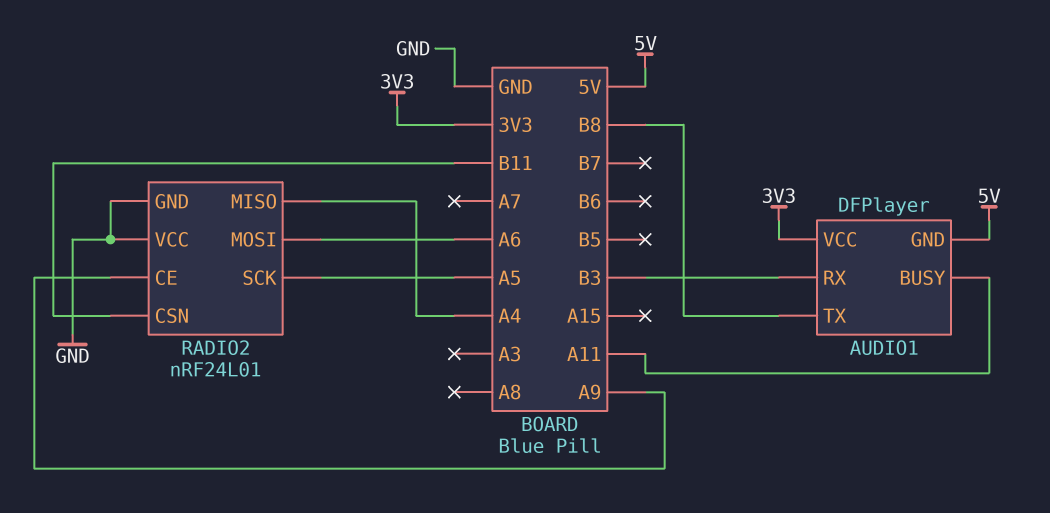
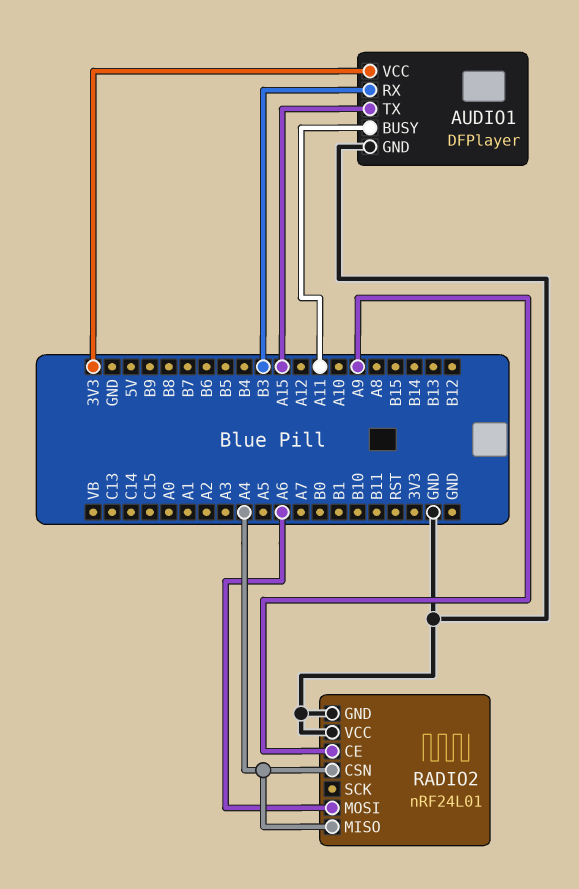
AUDIO1 pin GND: 5V -> GND
AUDIO1 pin TX: B8 -> A15
RADIO2 pin CSN: B11 -> A4
RADIO2 pin SCK: A5 -> none

